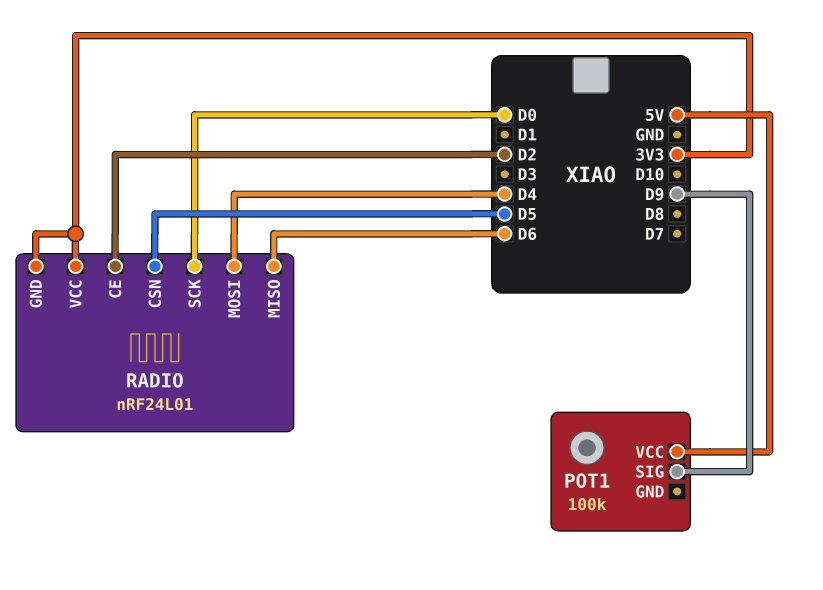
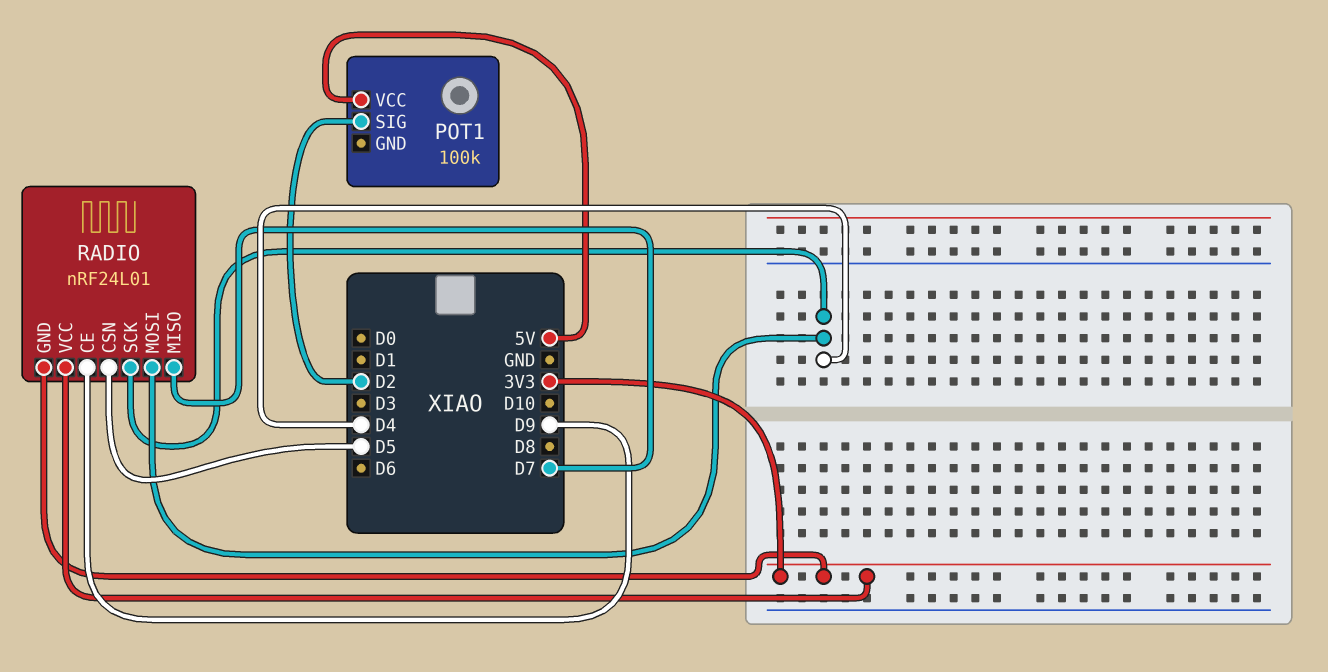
POT1 pin SIG: D9 -> D2
RADIO pin CE: D2 -> D9
RADIO pin MISO: D6 -> D7
RADIO pin SCK: D0 -> D4

